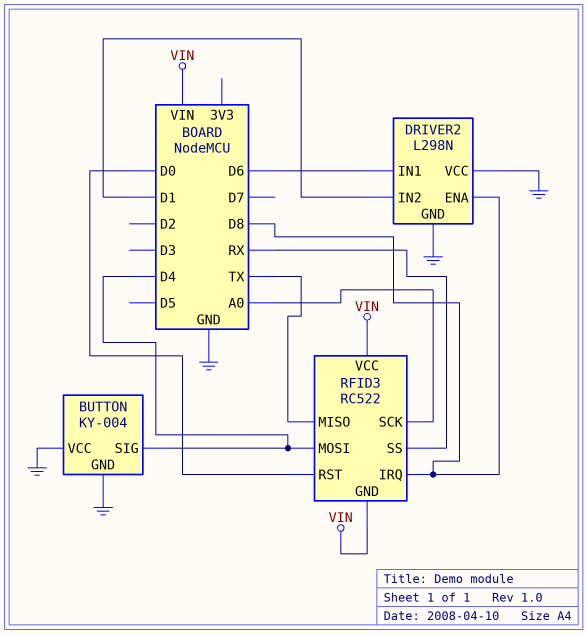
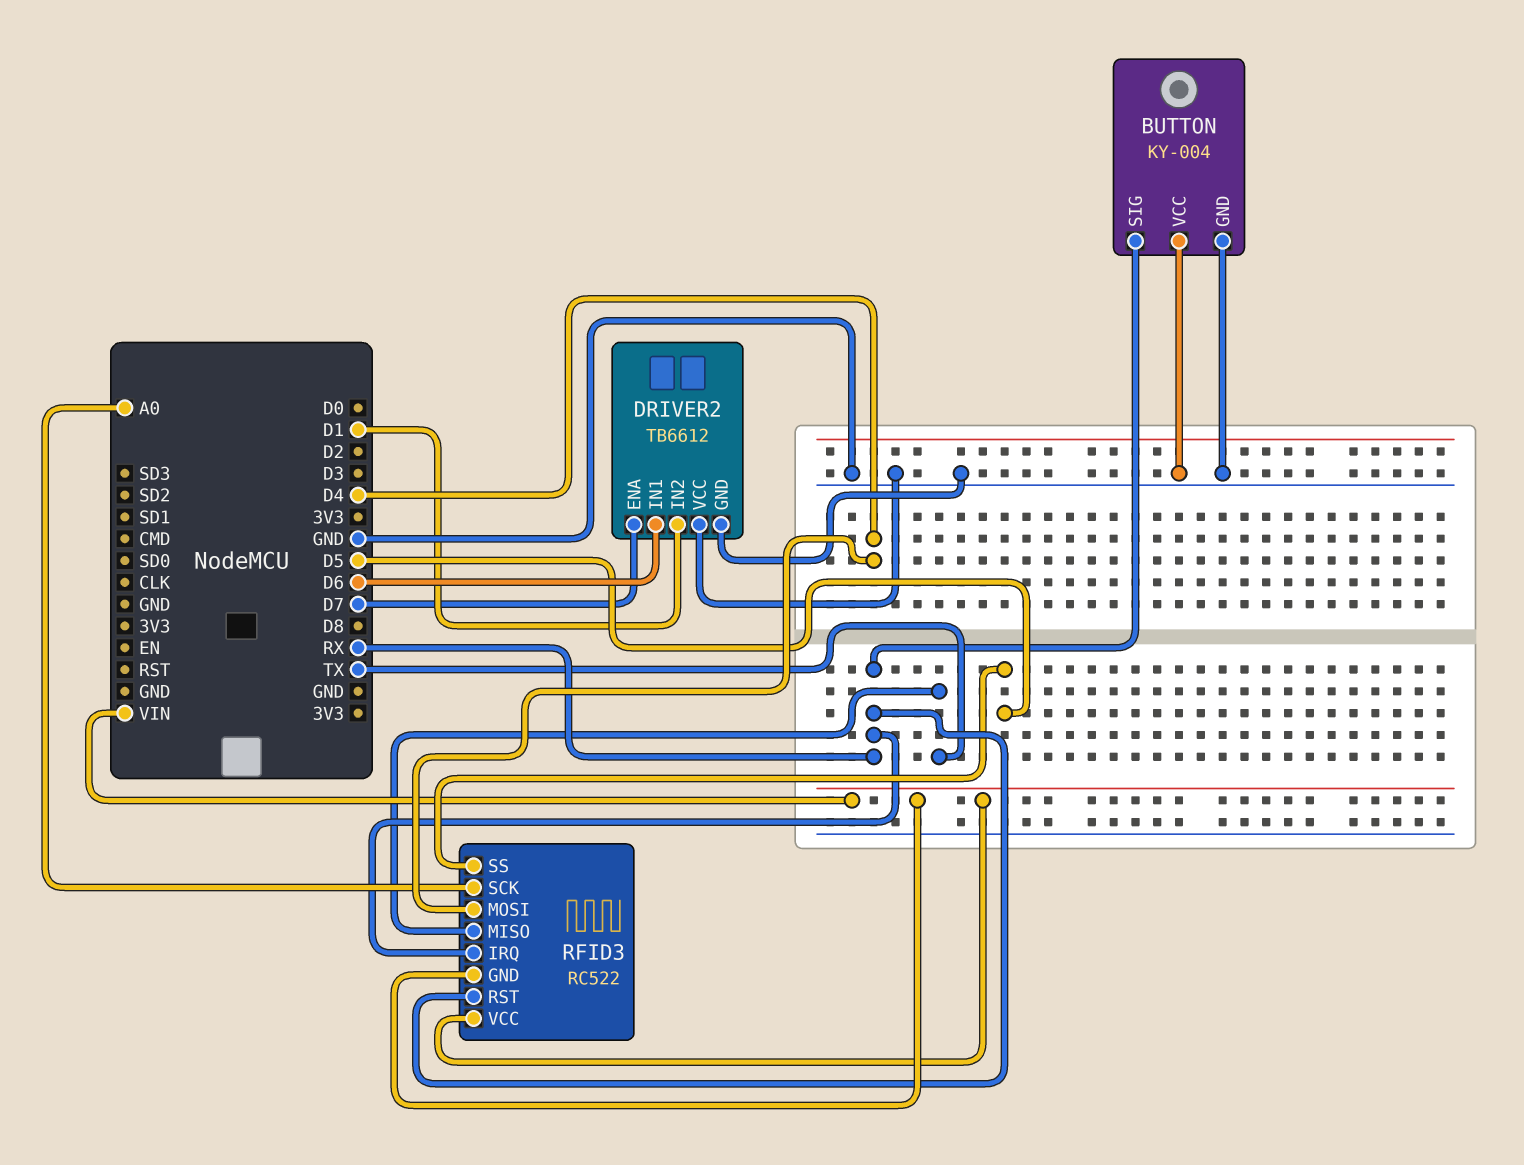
BUTTON pin SIG: D4 -> RX
DRIVER2: L298N -> TB6612
DRIVER2 pin ENA: D8 -> D7
RFID3 pin IRQ: D8 -> RX
RFID3 pin RST: D0 -> RX
RFID3 pin SS: RX -> D5

